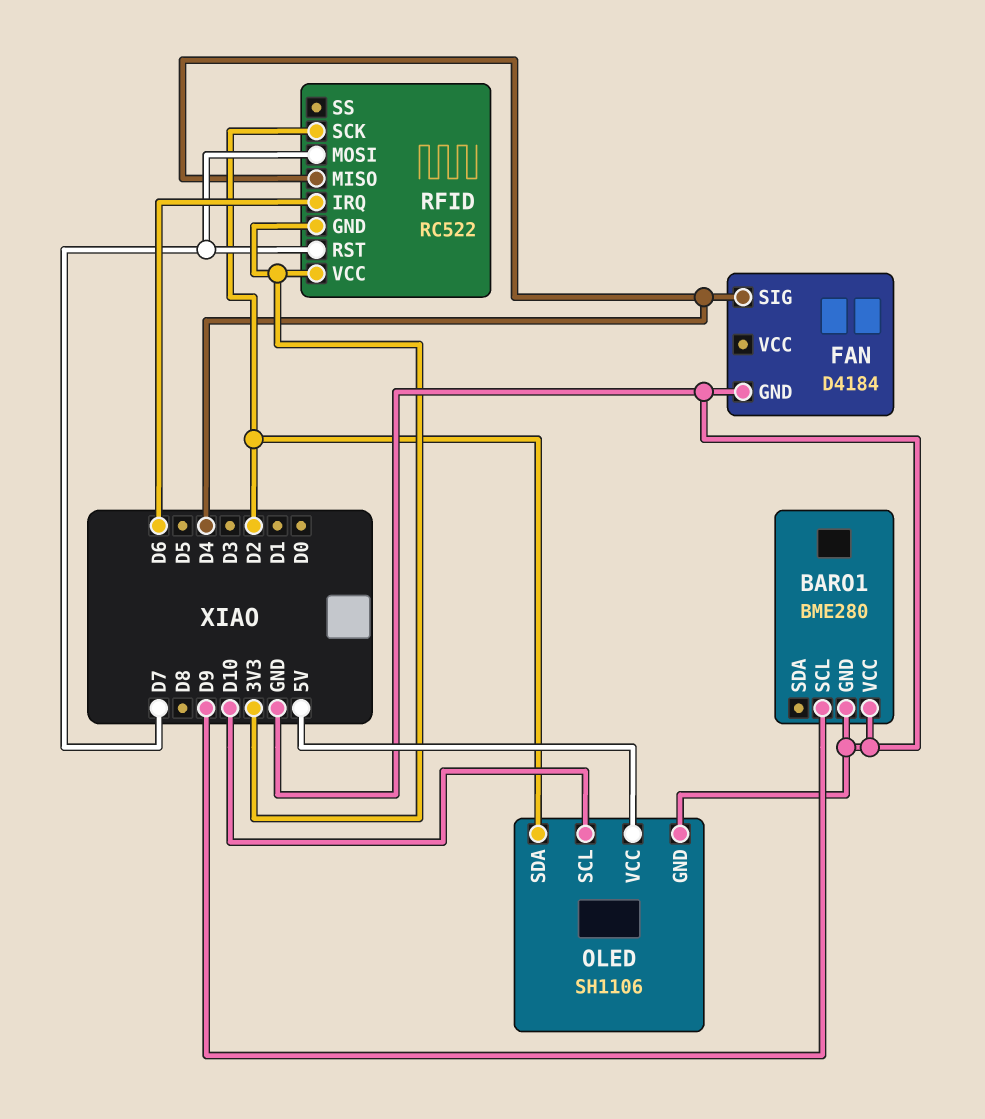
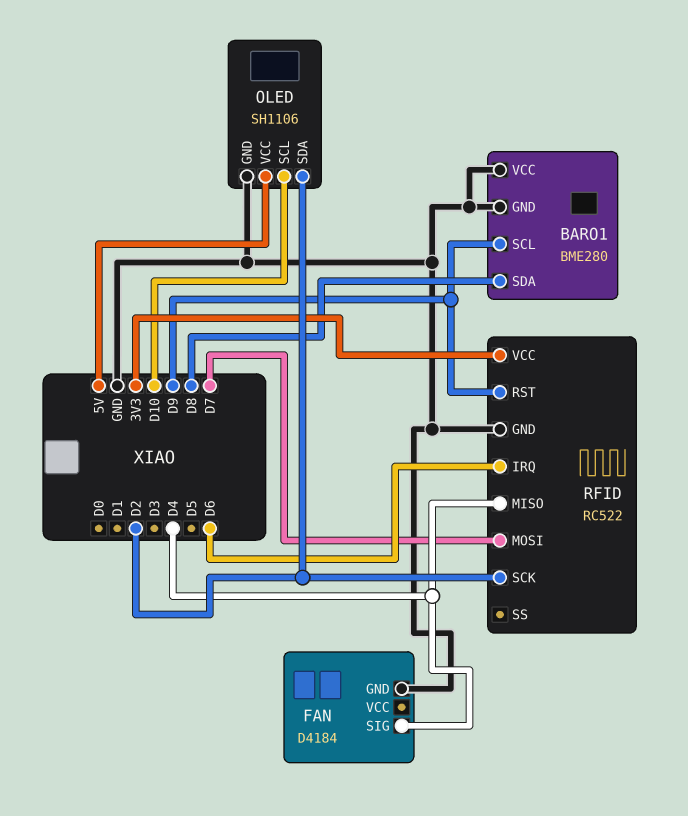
BARO1 pin SDA: none -> D8
RFID pin GND: 3V3 -> GND
RFID pin RST: D7 -> D9

